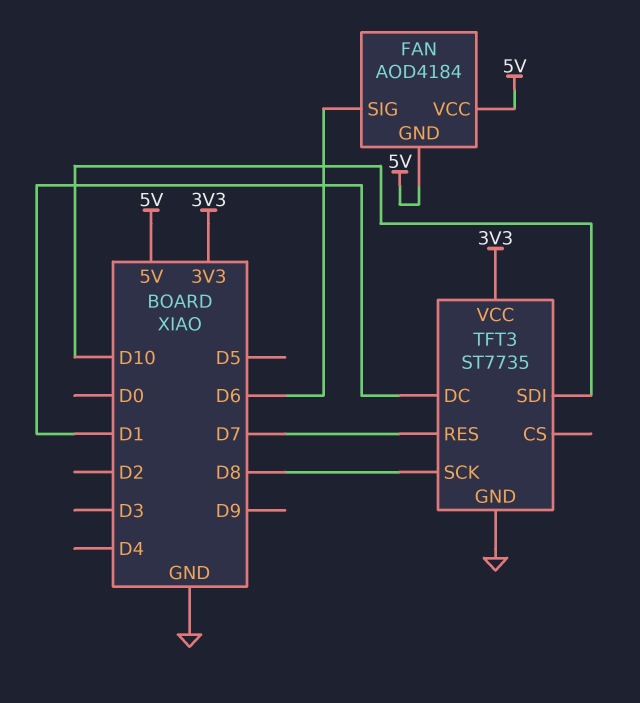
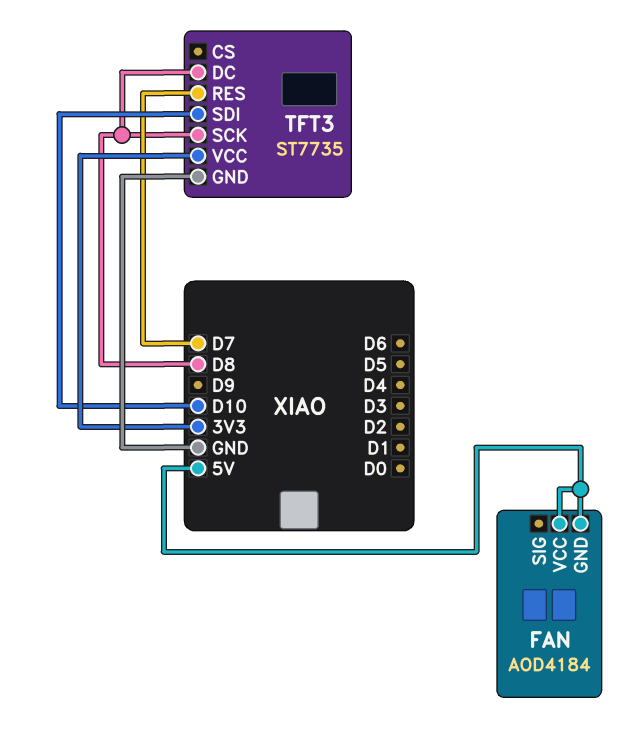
FAN pin SIG: D6 -> none
TFT3 pin DC: D1 -> D8

